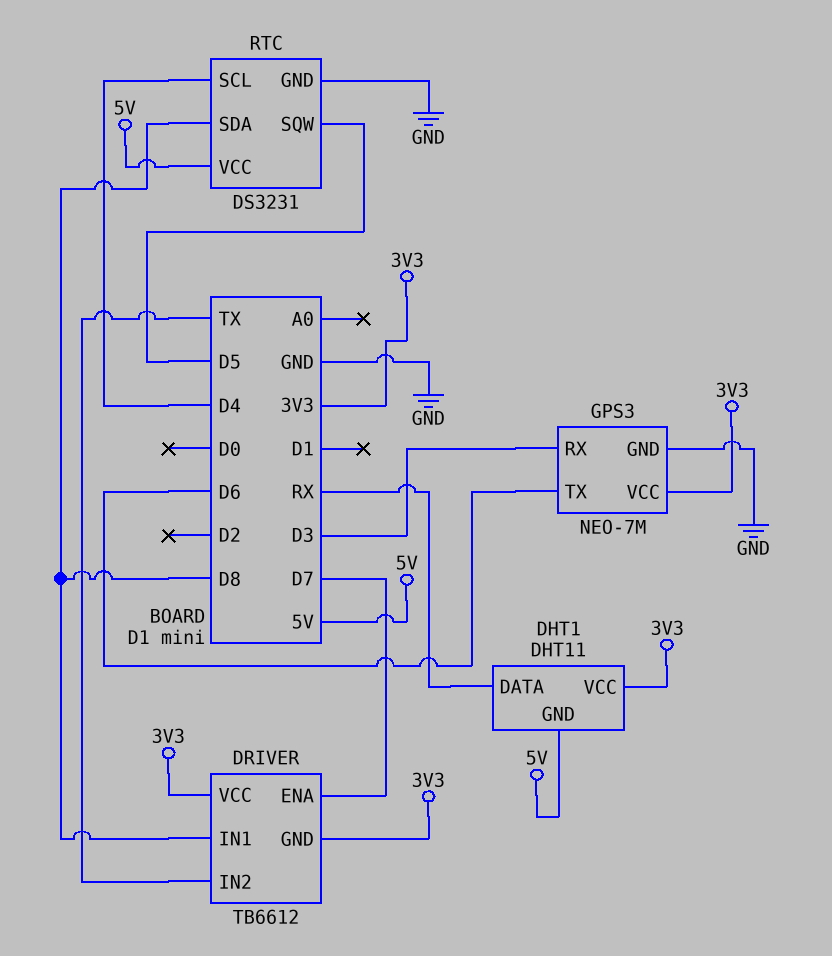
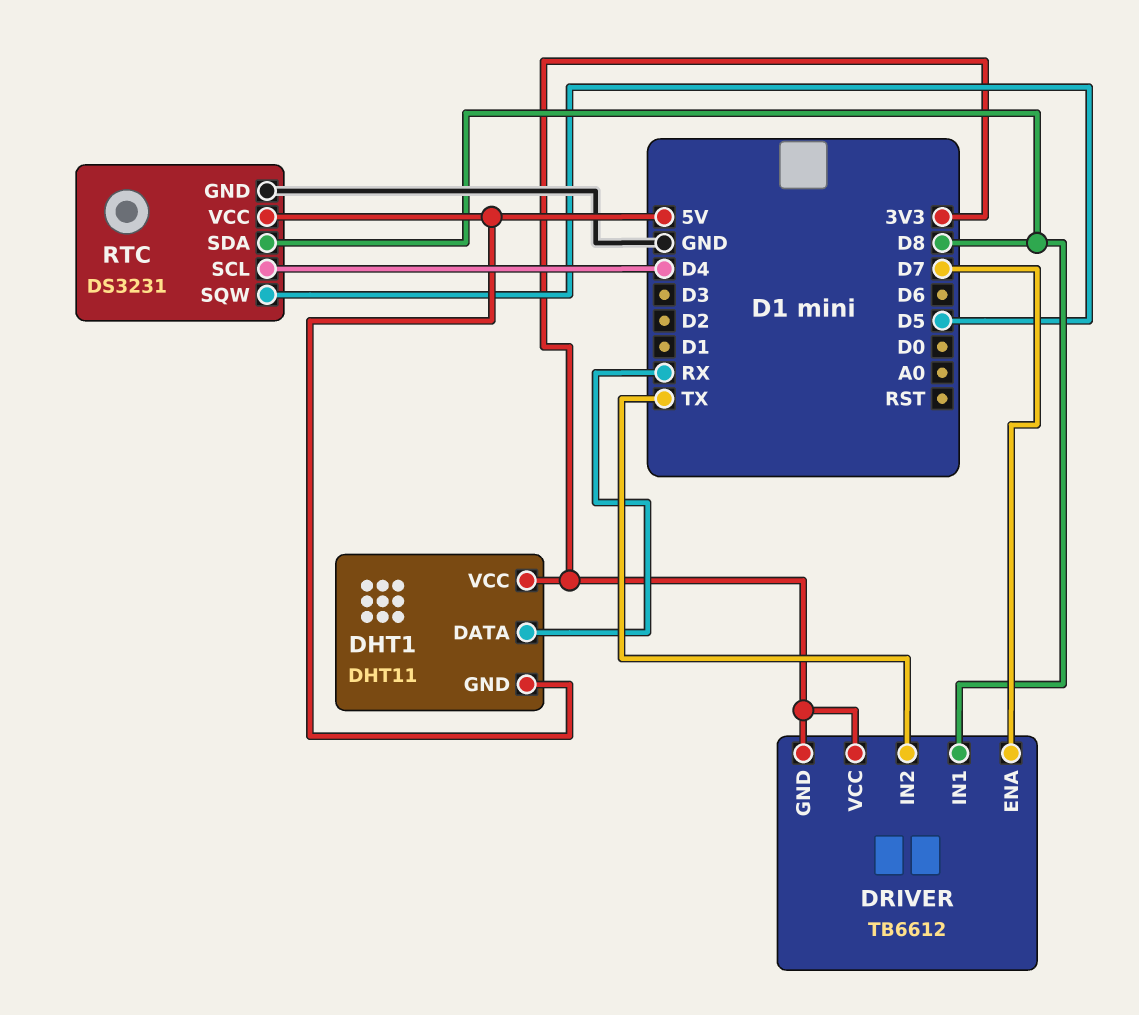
GPS3: NEO-7M -> none
GPS3 pin GND: GND -> none
GPS3 pin RX: D3 -> none
GPS3 pin TX: D6 -> none
GPS3 pin VCC: 3V3 -> none

